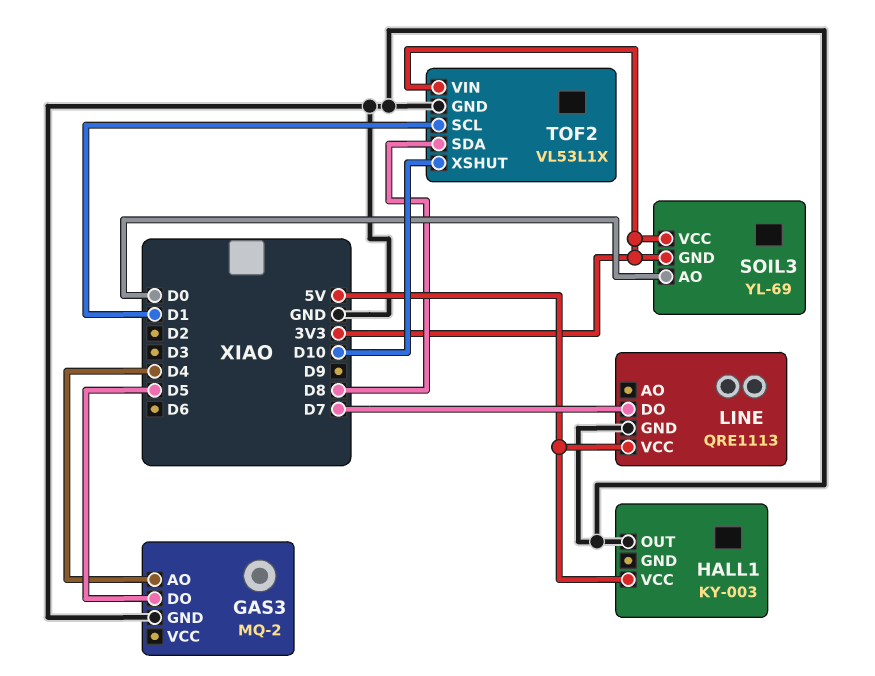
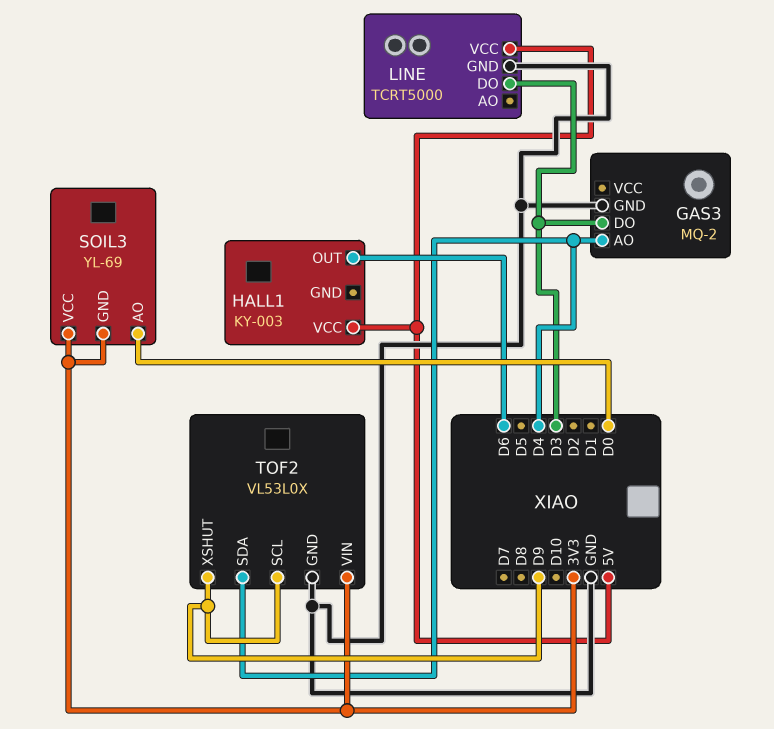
GAS3 pin DO: D5 -> D3
HALL1 pin OUT: GND -> D6
LINE: QRE1113 -> TCRT5000
LINE pin DO: D7 -> D3
TOF2: VL53L1X -> VL53L0X
TOF2 pin SCL: D1 -> D9
TOF2 pin SDA: D8 -> D4
TOF2 pin XSHUT: D10 -> D9

